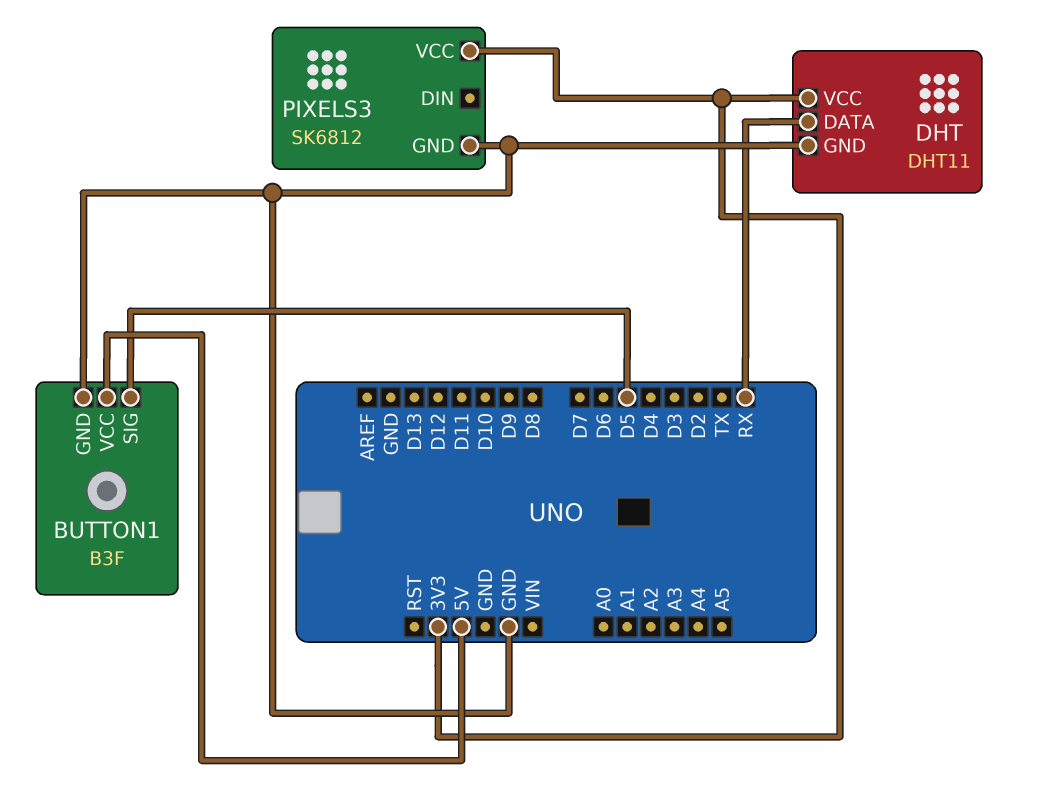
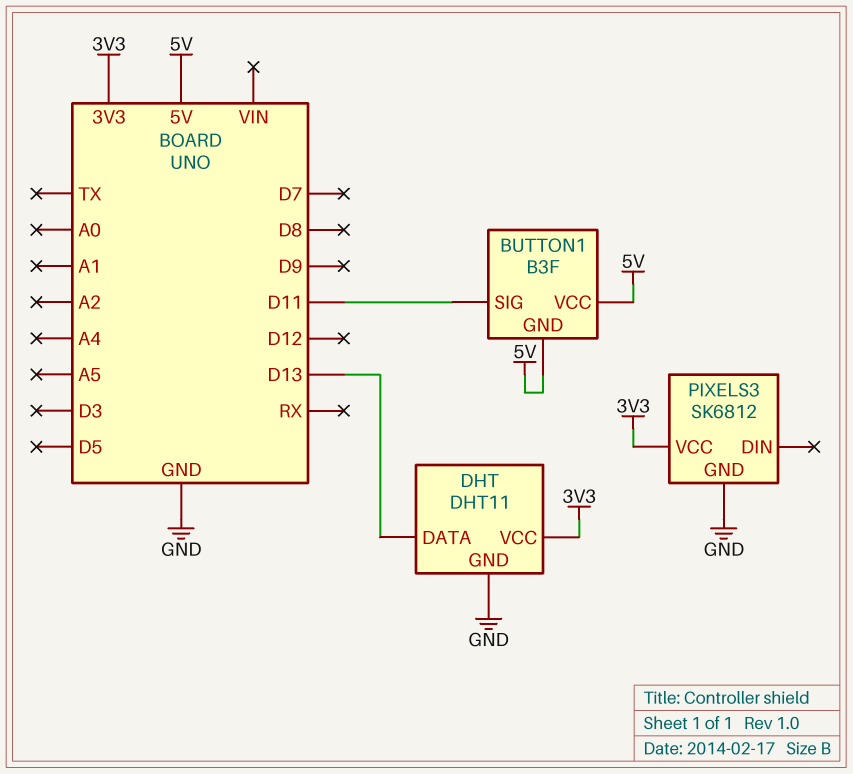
BUTTON1 pin GND: GND -> 5V
BUTTON1 pin SIG: D5 -> D11
DHT pin DATA: RX -> D13

